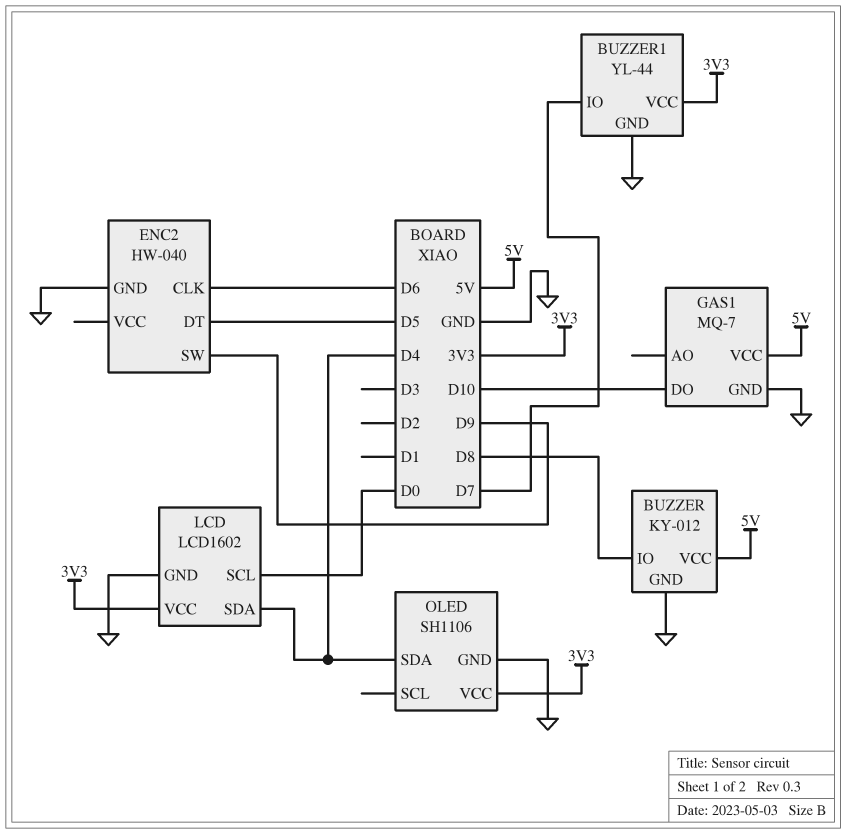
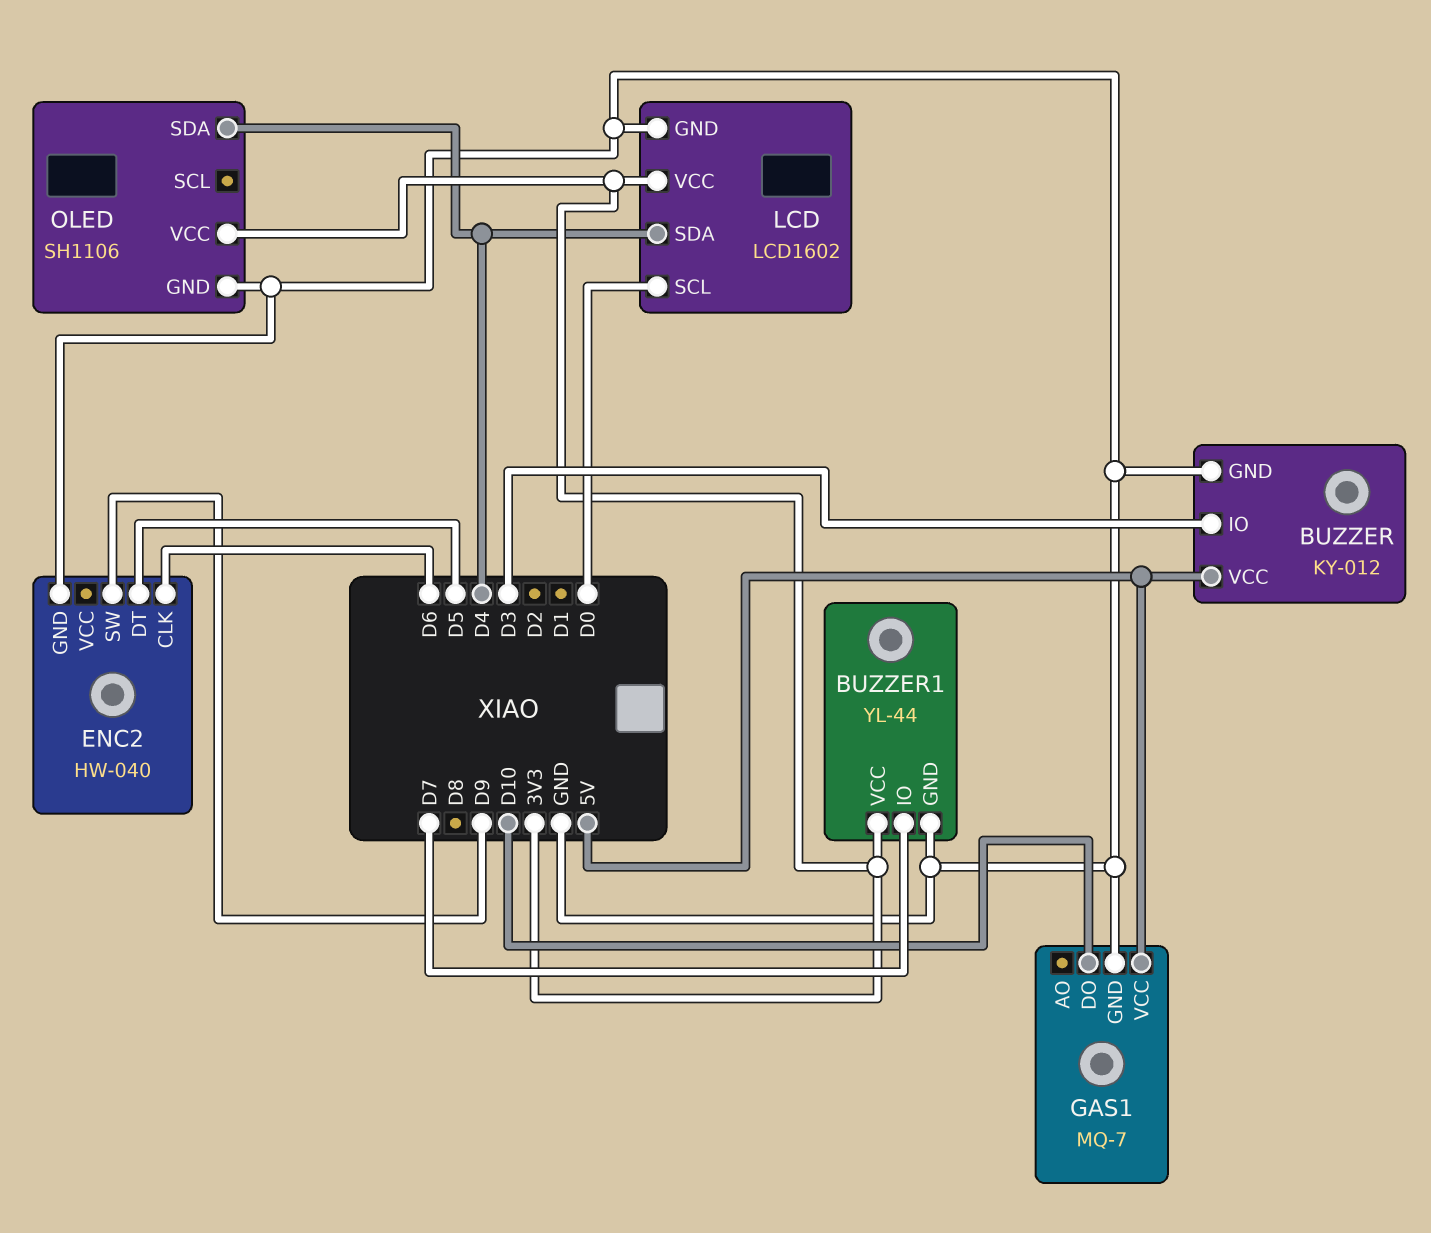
BUZZER pin IO: D8 -> D3

